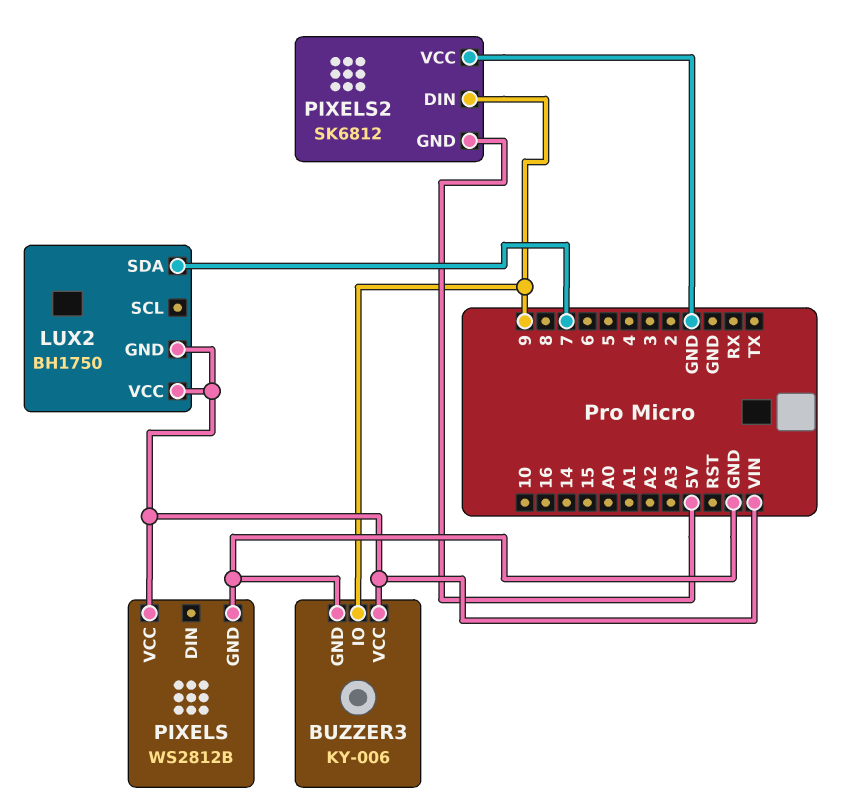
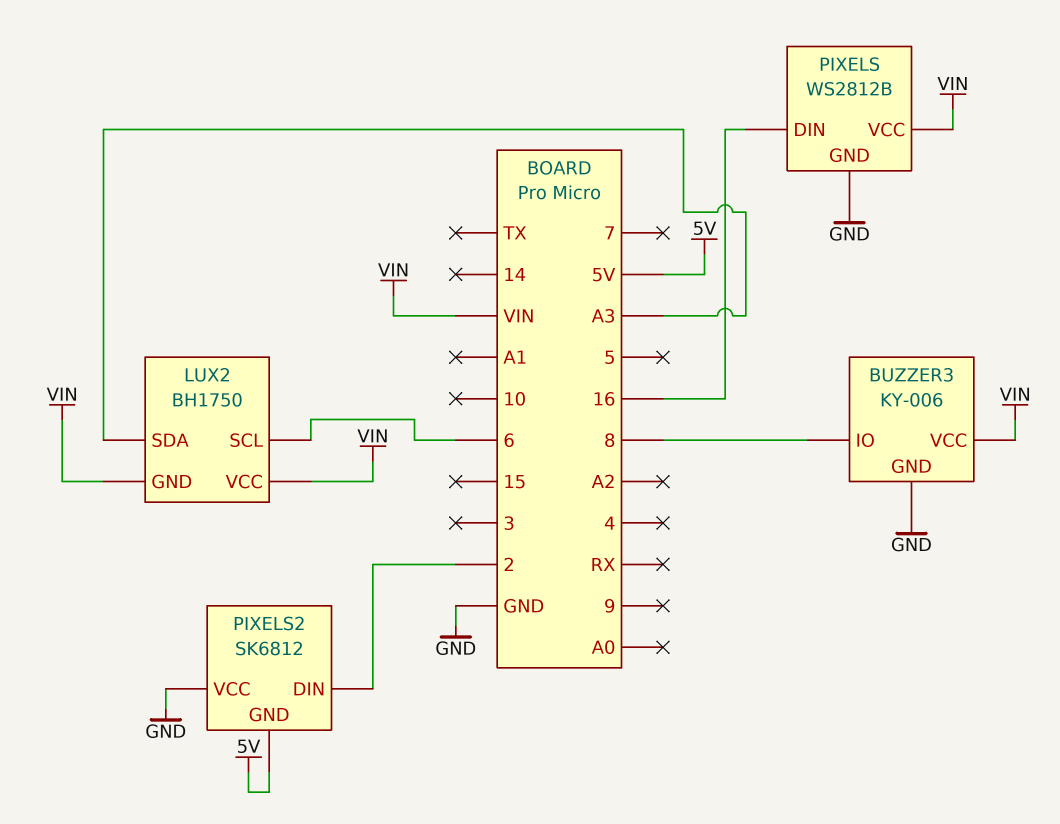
BUZZER3 pin IO: 9 -> 8
LUX2 pin SCL: none -> 6
LUX2 pin SDA: 7 -> A3
PIXELS pin DIN: none -> 16
PIXELS2 pin DIN: 9 -> 2

